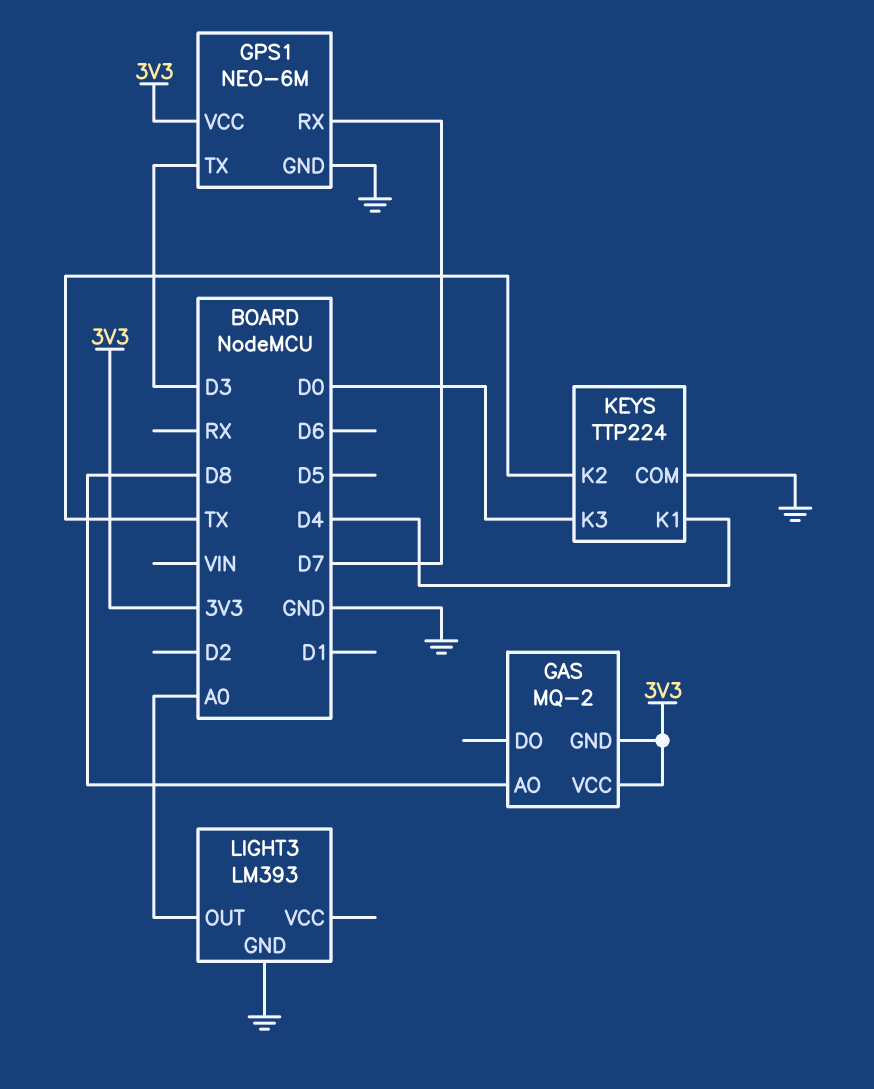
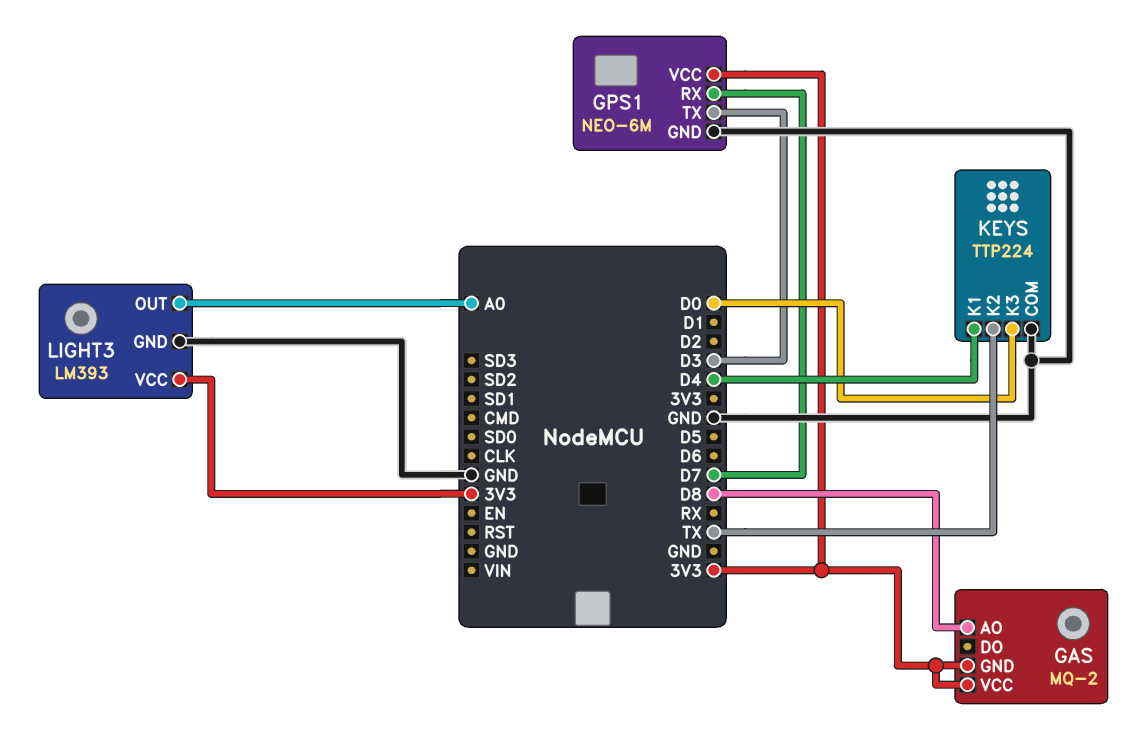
LIGHT3 pin VCC: none -> 3V3

